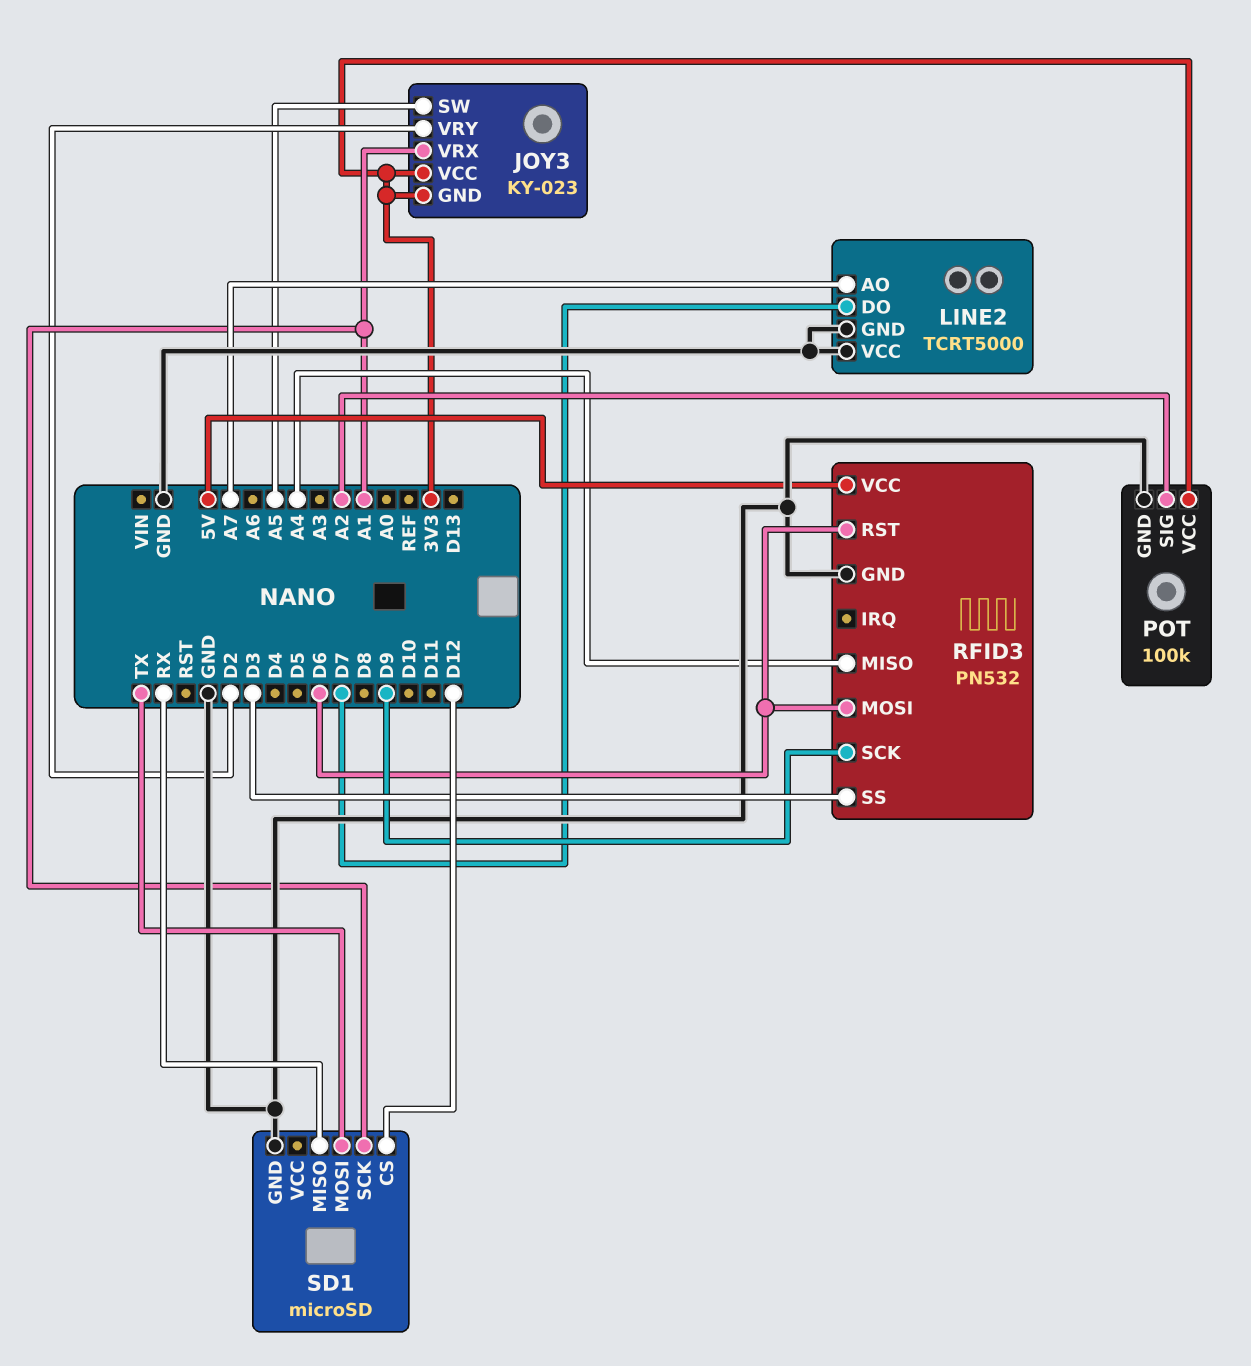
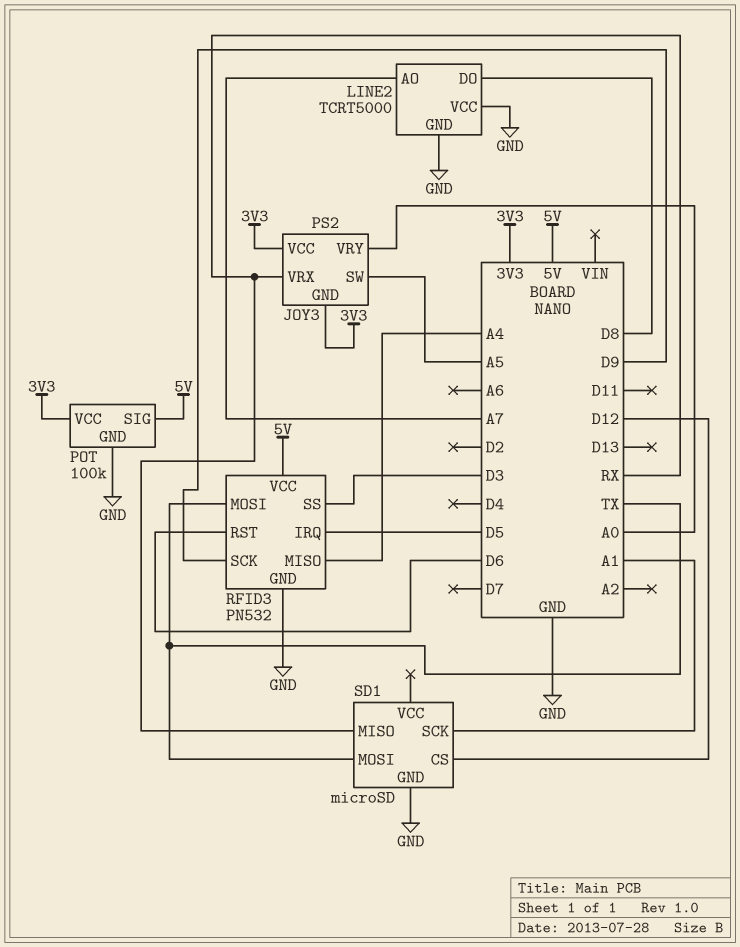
JOY3: KY-023 -> PS2
JOY3 pin VRX: A1 -> RX
JOY3 pin VRY: D2 -> A0
LINE2 pin DO: D7 -> D8
POT pin SIG: A2 -> 5V
RFID3 pin IRQ: none -> D5
RFID3 pin MOSI: D6 -> TX

